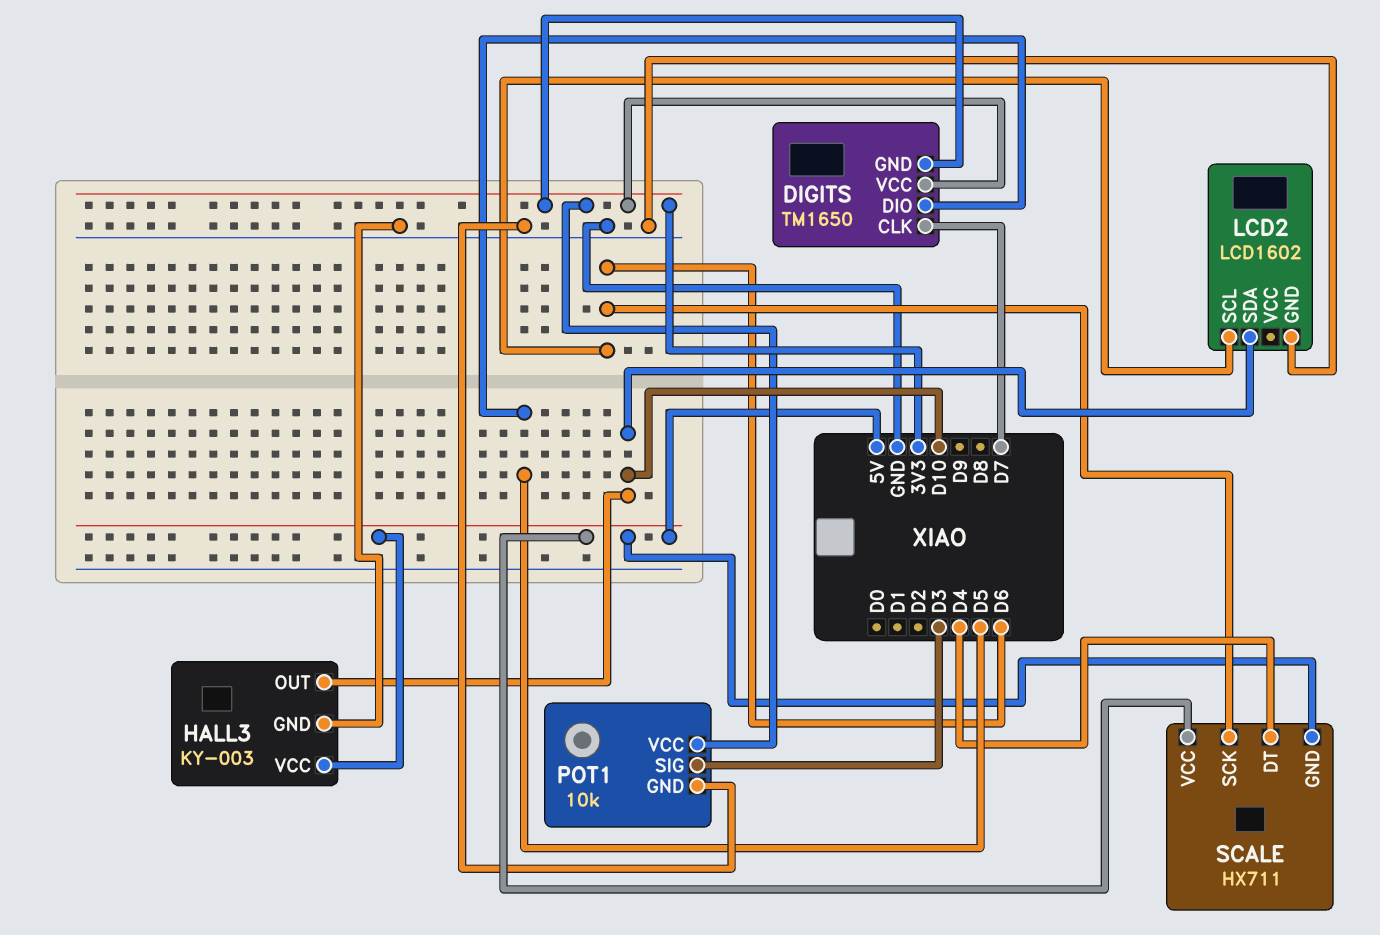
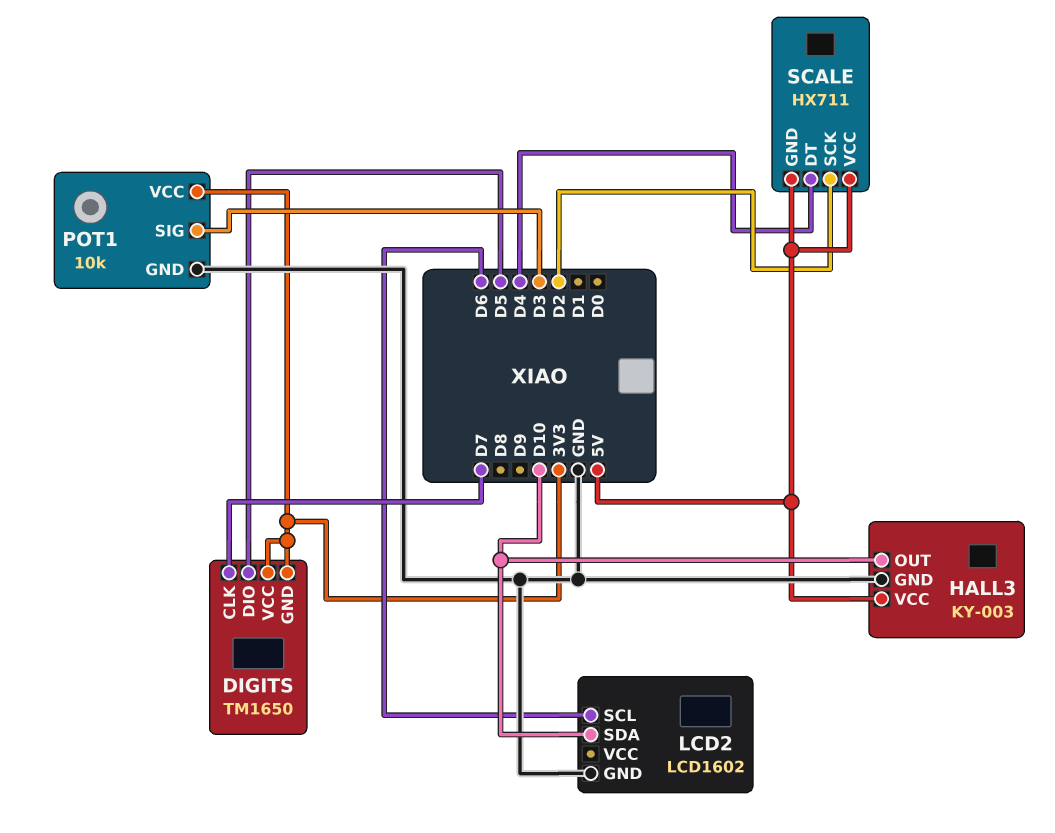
SCALE pin SCK: D6 -> D2

